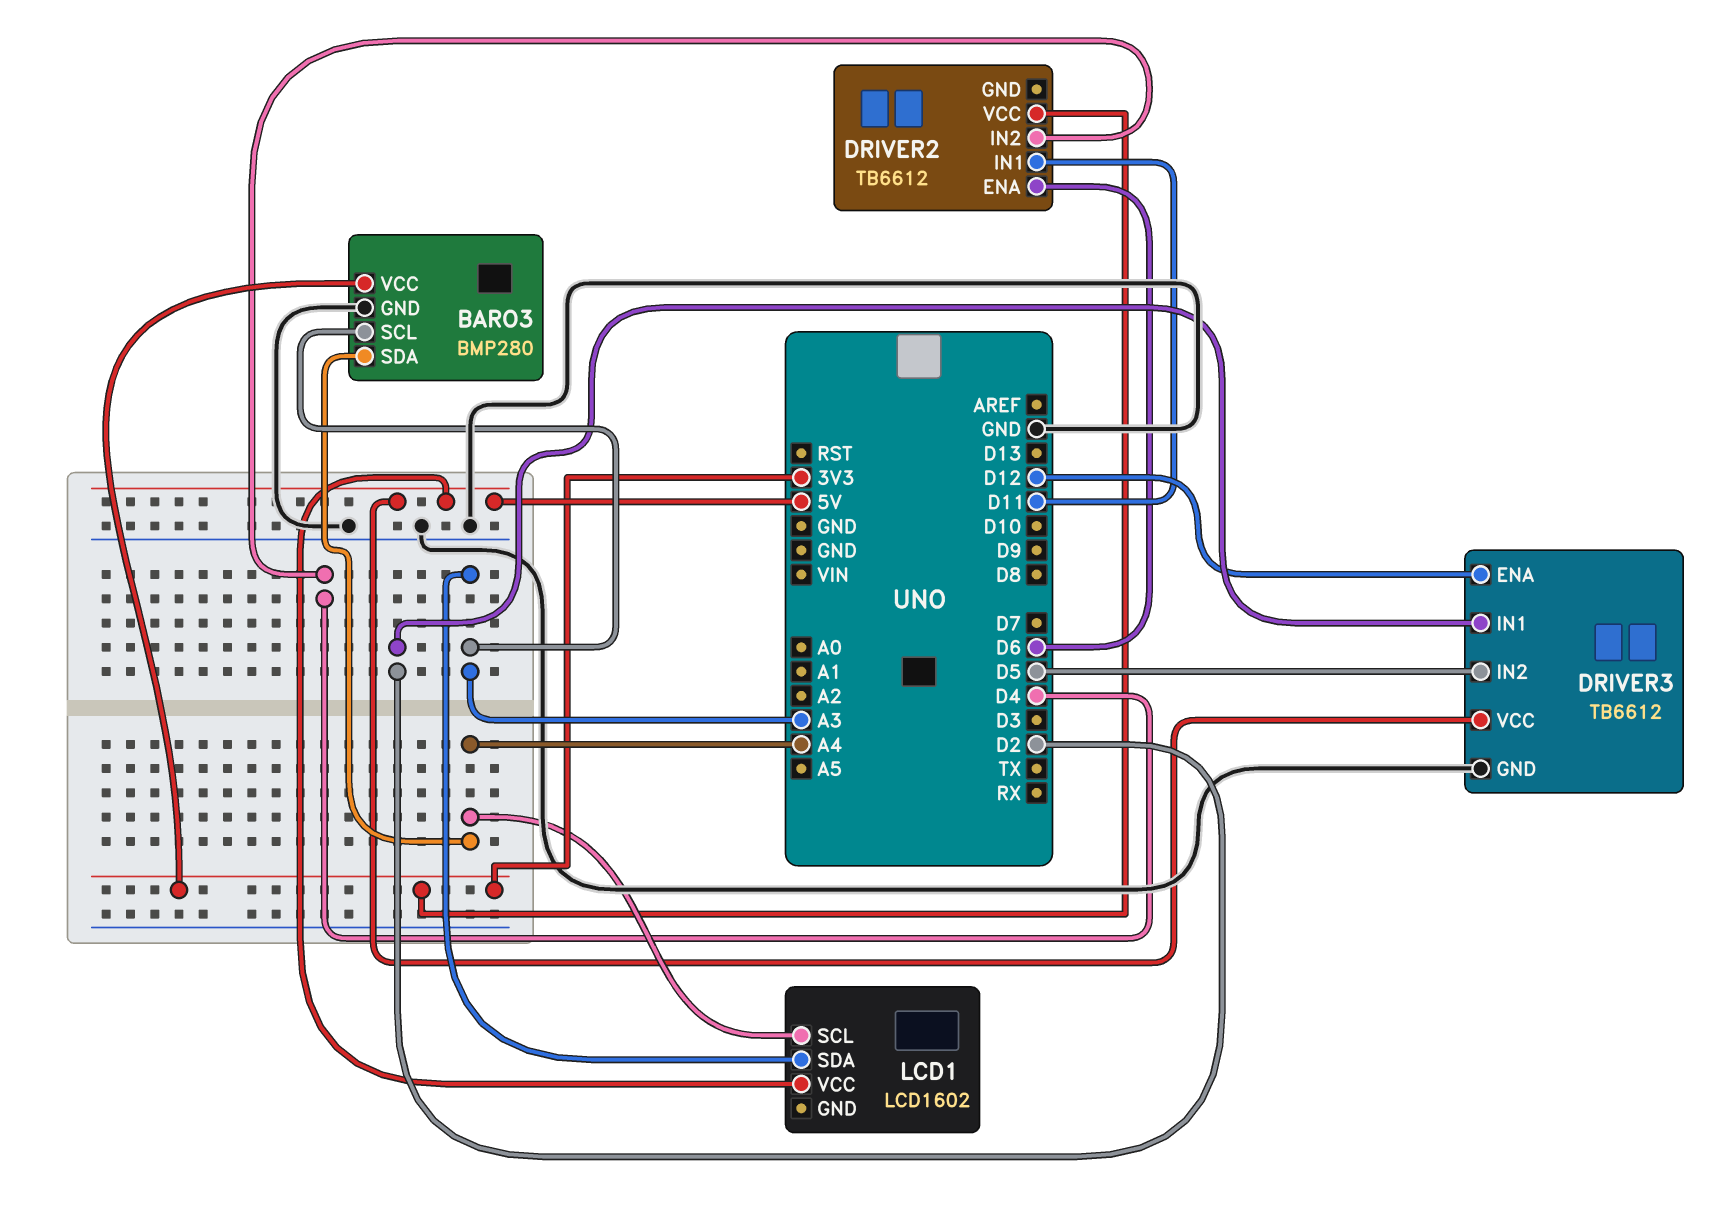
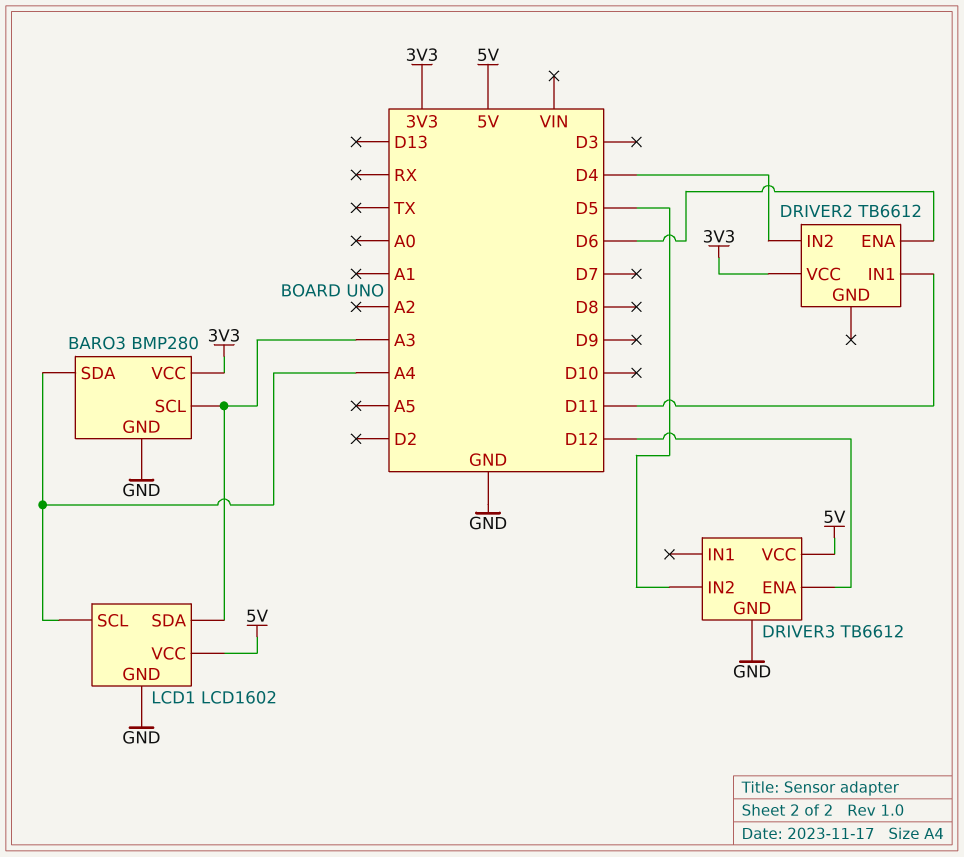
DRIVER3 pin IN1: D2 -> none
LCD1 pin GND: none -> GND

